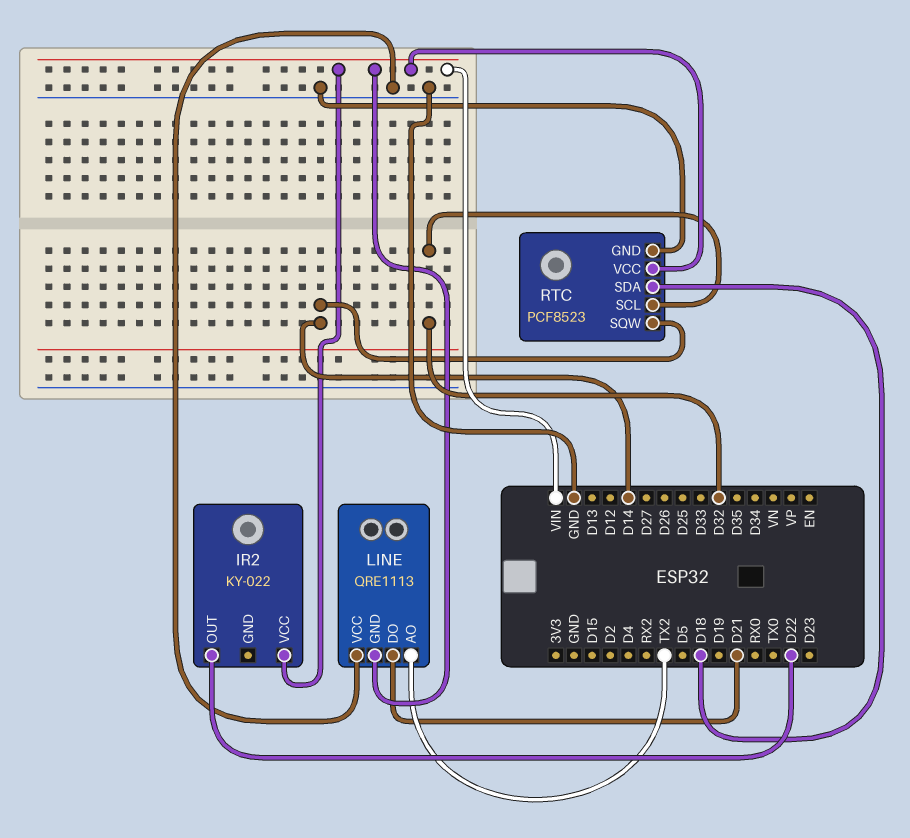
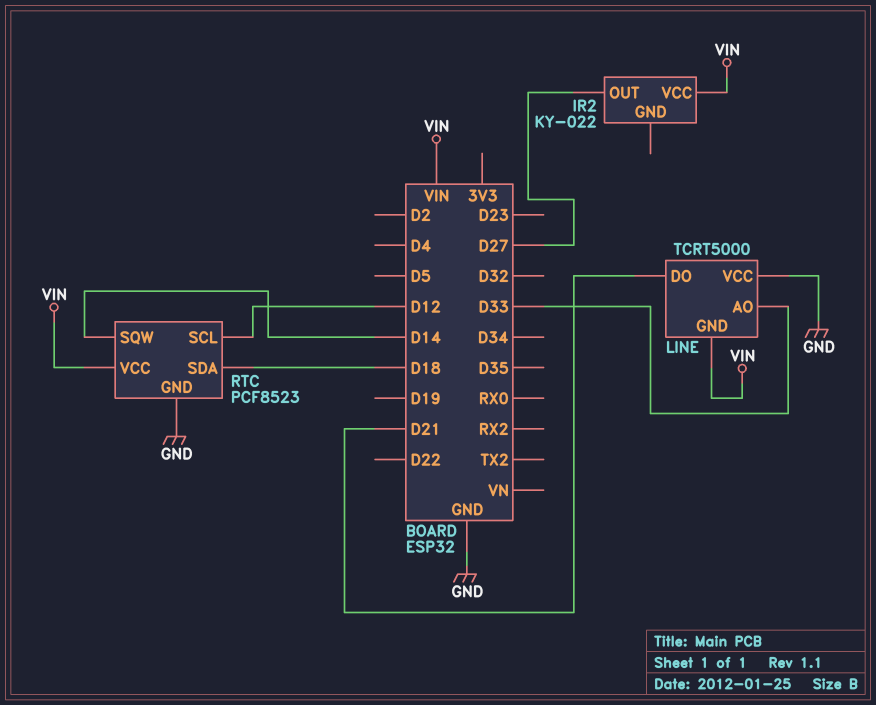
IR2 pin OUT: D22 -> D27
LINE: QRE1113 -> TCRT5000
LINE pin AO: TX2 -> D33
RTC pin SCL: D32 -> D12

